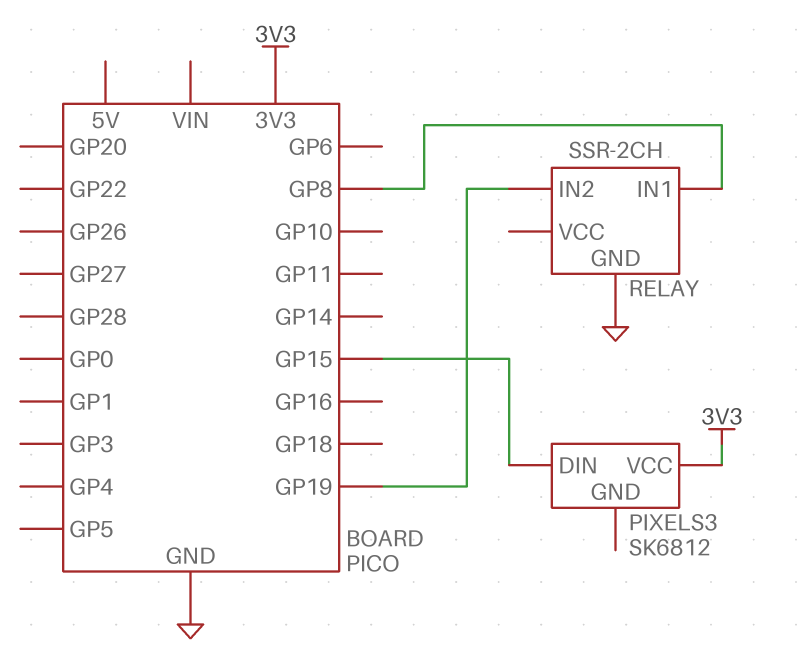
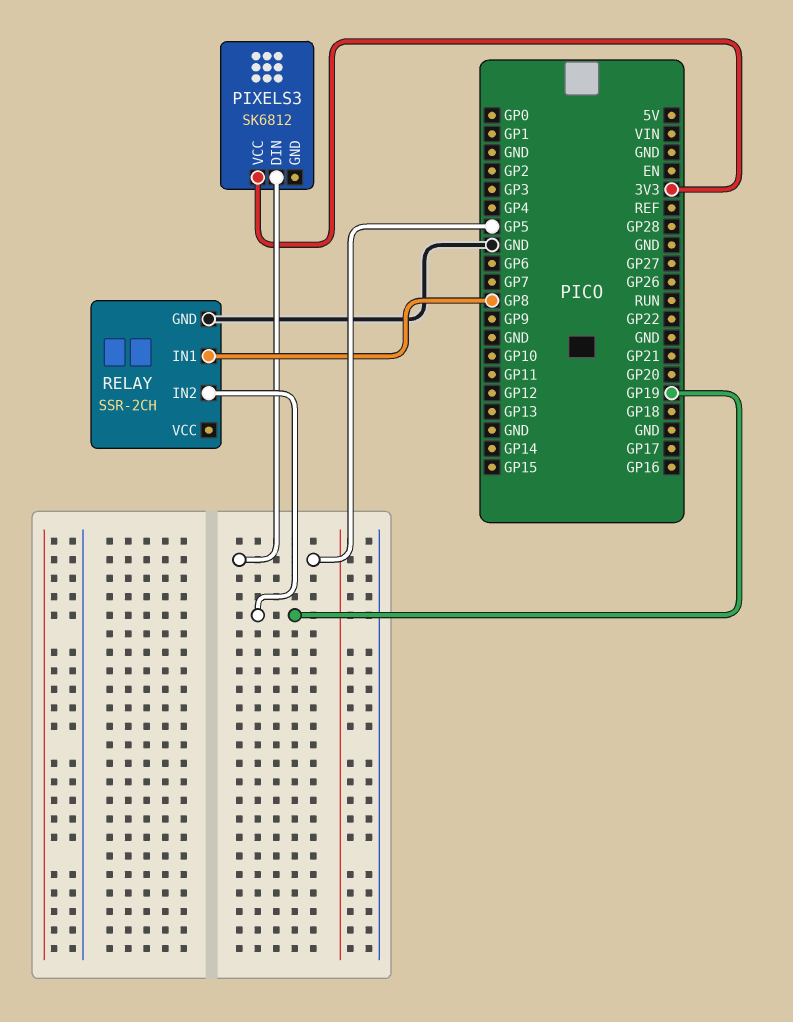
PIXELS3 pin DIN: GP15 -> GP5

